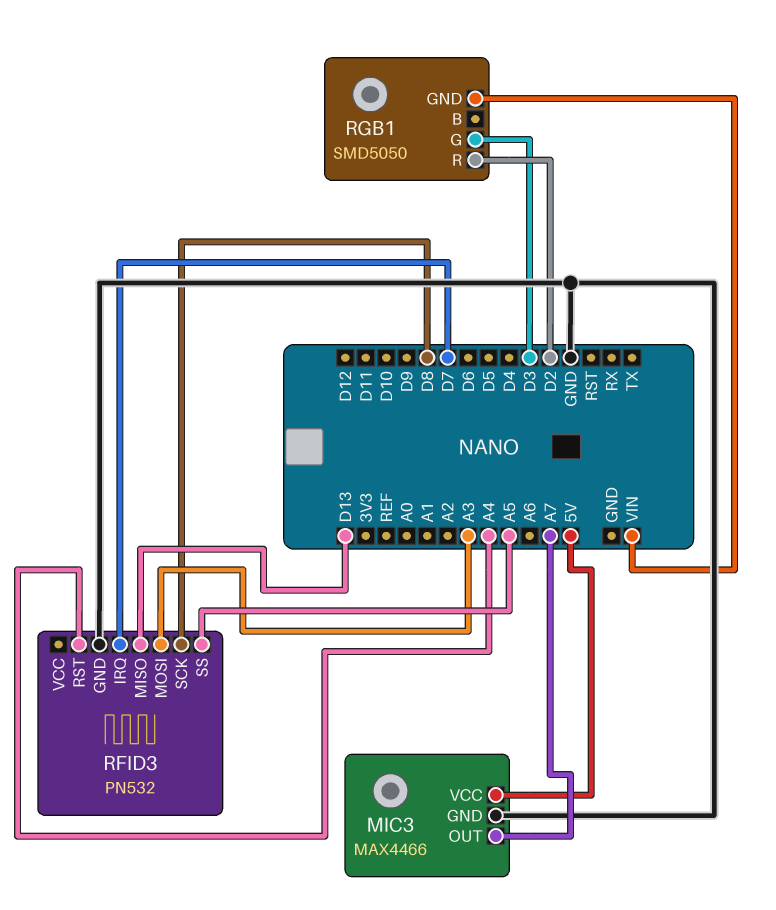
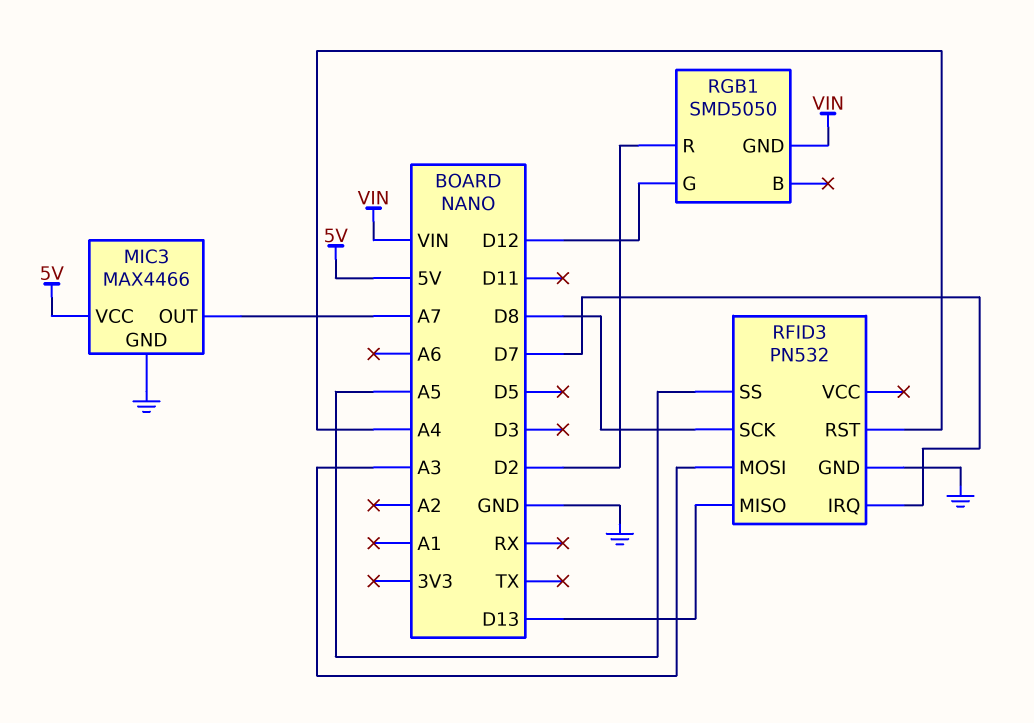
RGB1 pin G: D3 -> D12

